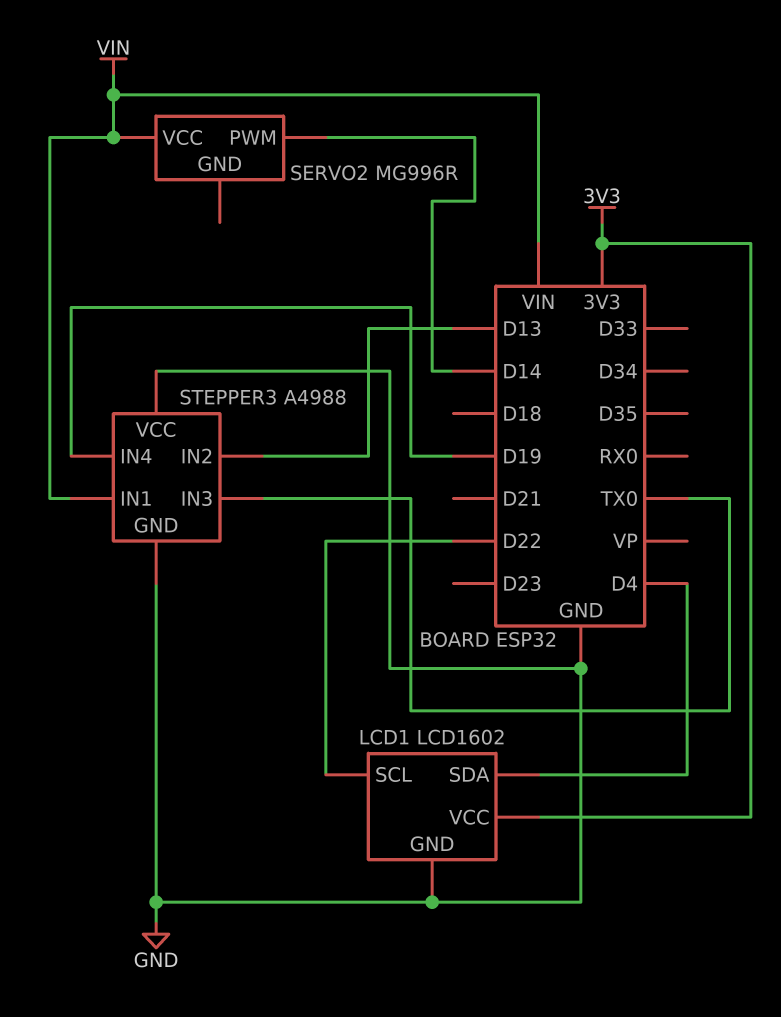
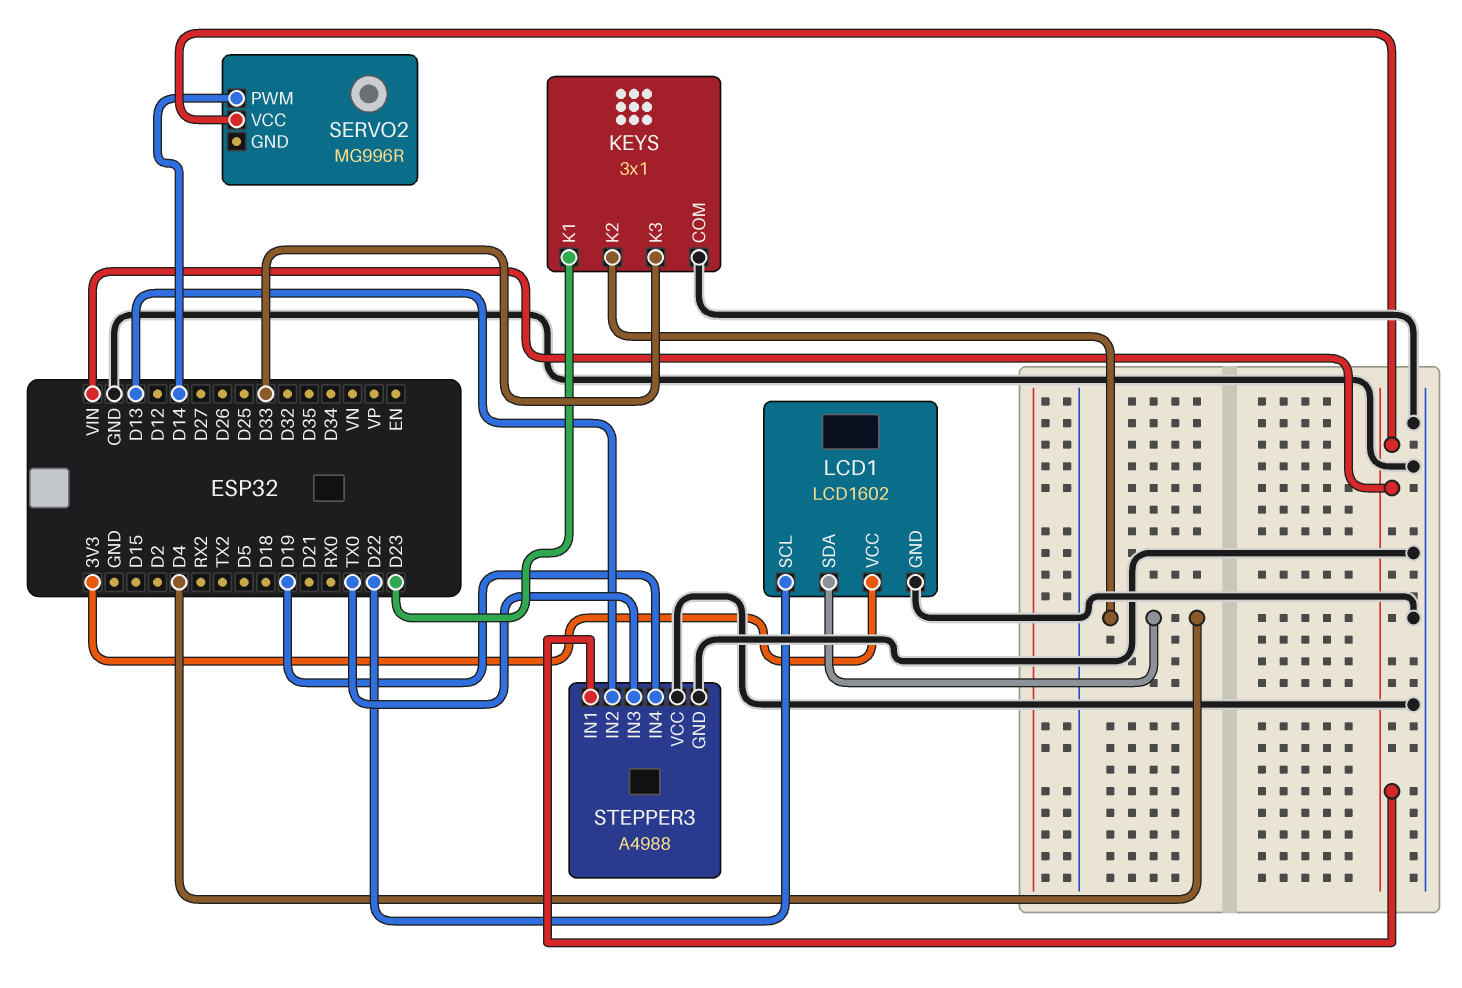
KEYS: none -> 3x1
KEYS pin COM: none -> GND
KEYS pin K1: none -> D23
KEYS pin K2: none -> D4
KEYS pin K3: none -> D33

